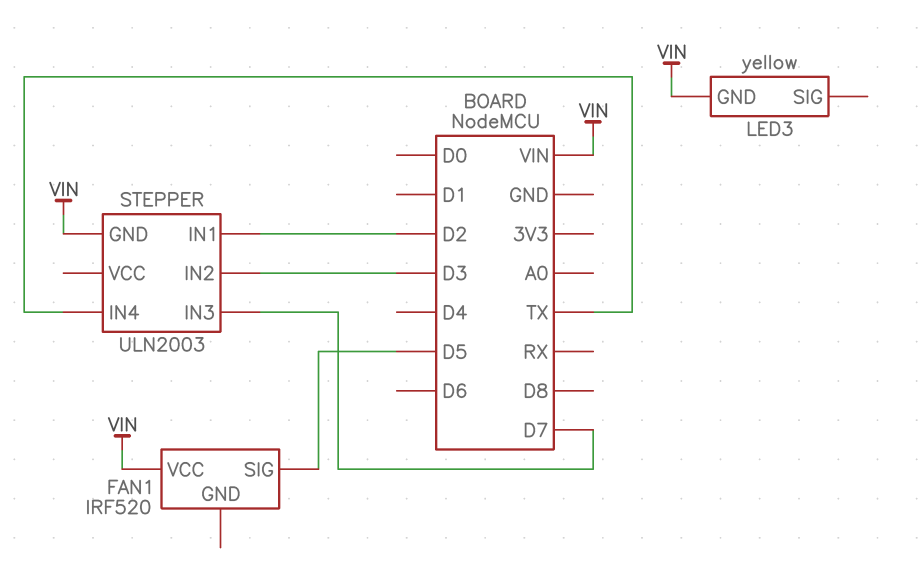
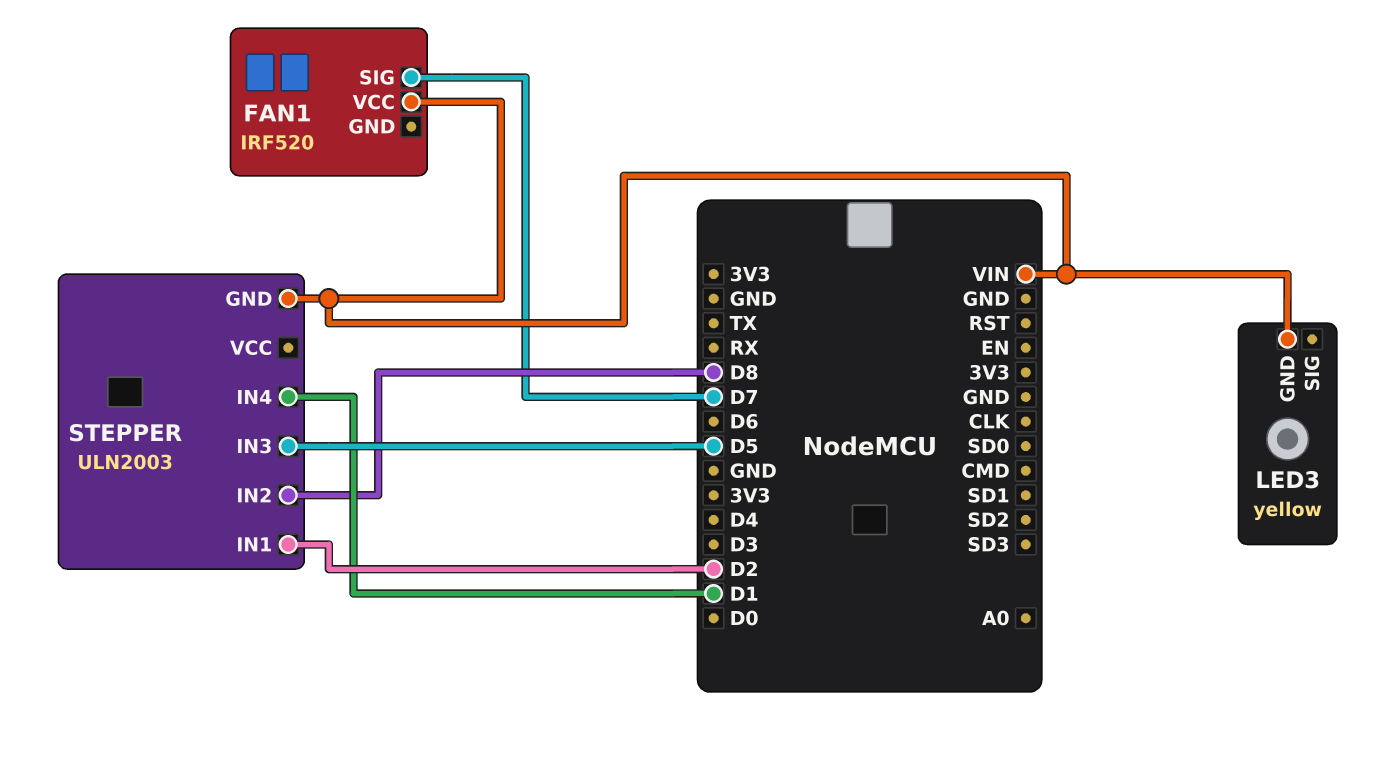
FAN1 pin SIG: D5 -> D7
STEPPER pin IN2: D3 -> D8
STEPPER pin IN3: D7 -> D5
STEPPER pin IN4: TX -> D1

